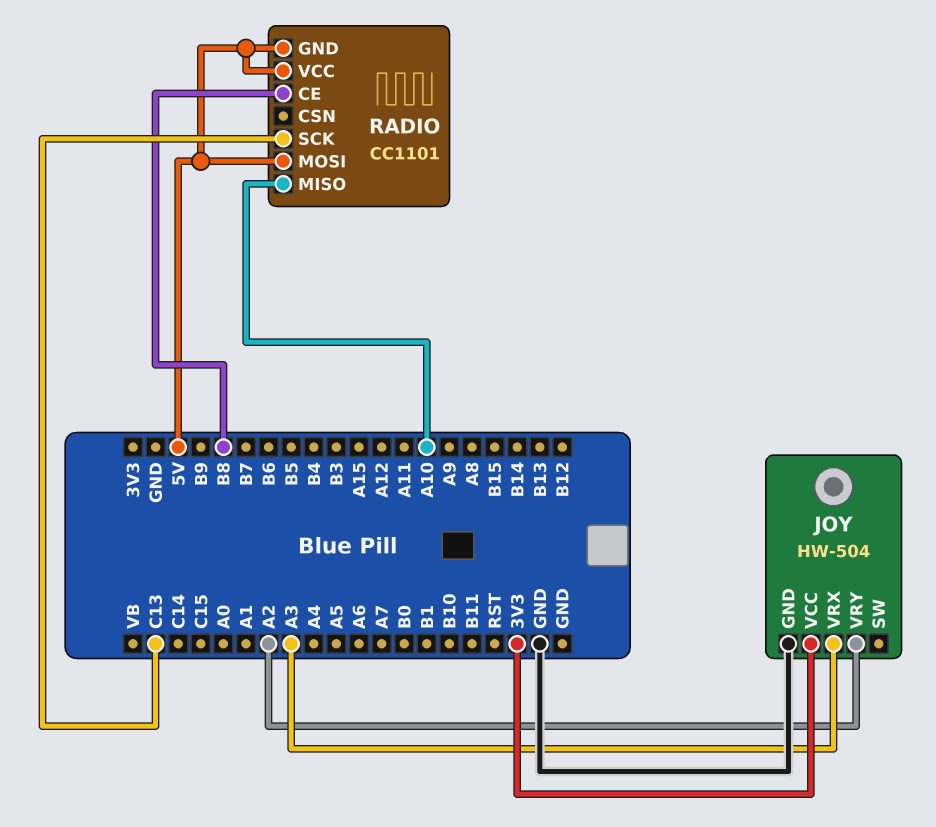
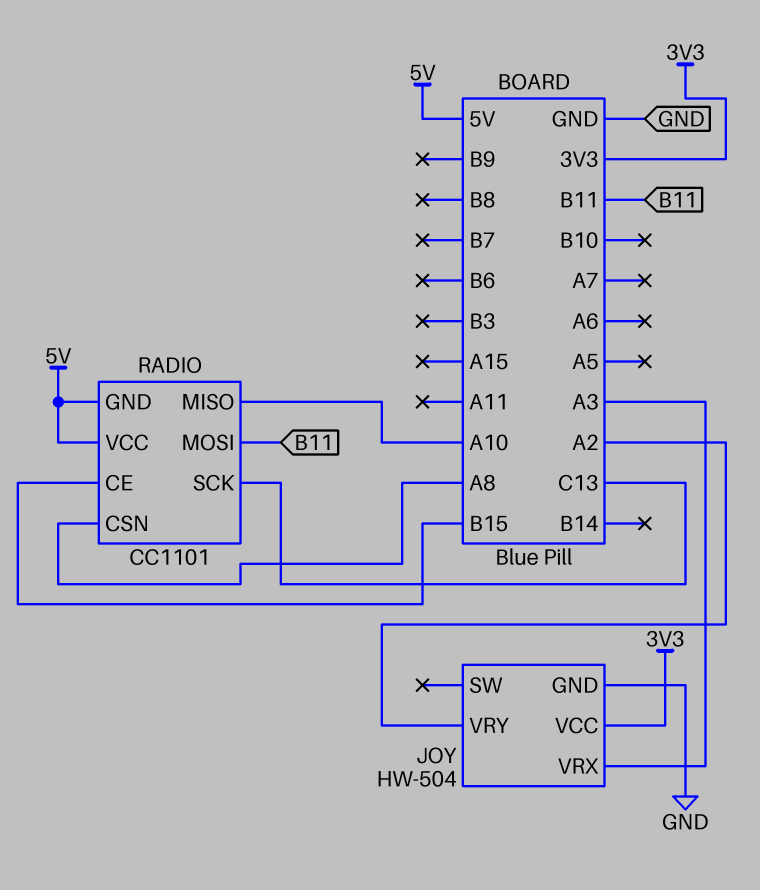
RADIO pin CE: B8 -> B15
RADIO pin CSN: none -> A8
RADIO pin MOSI: 5V -> B11

